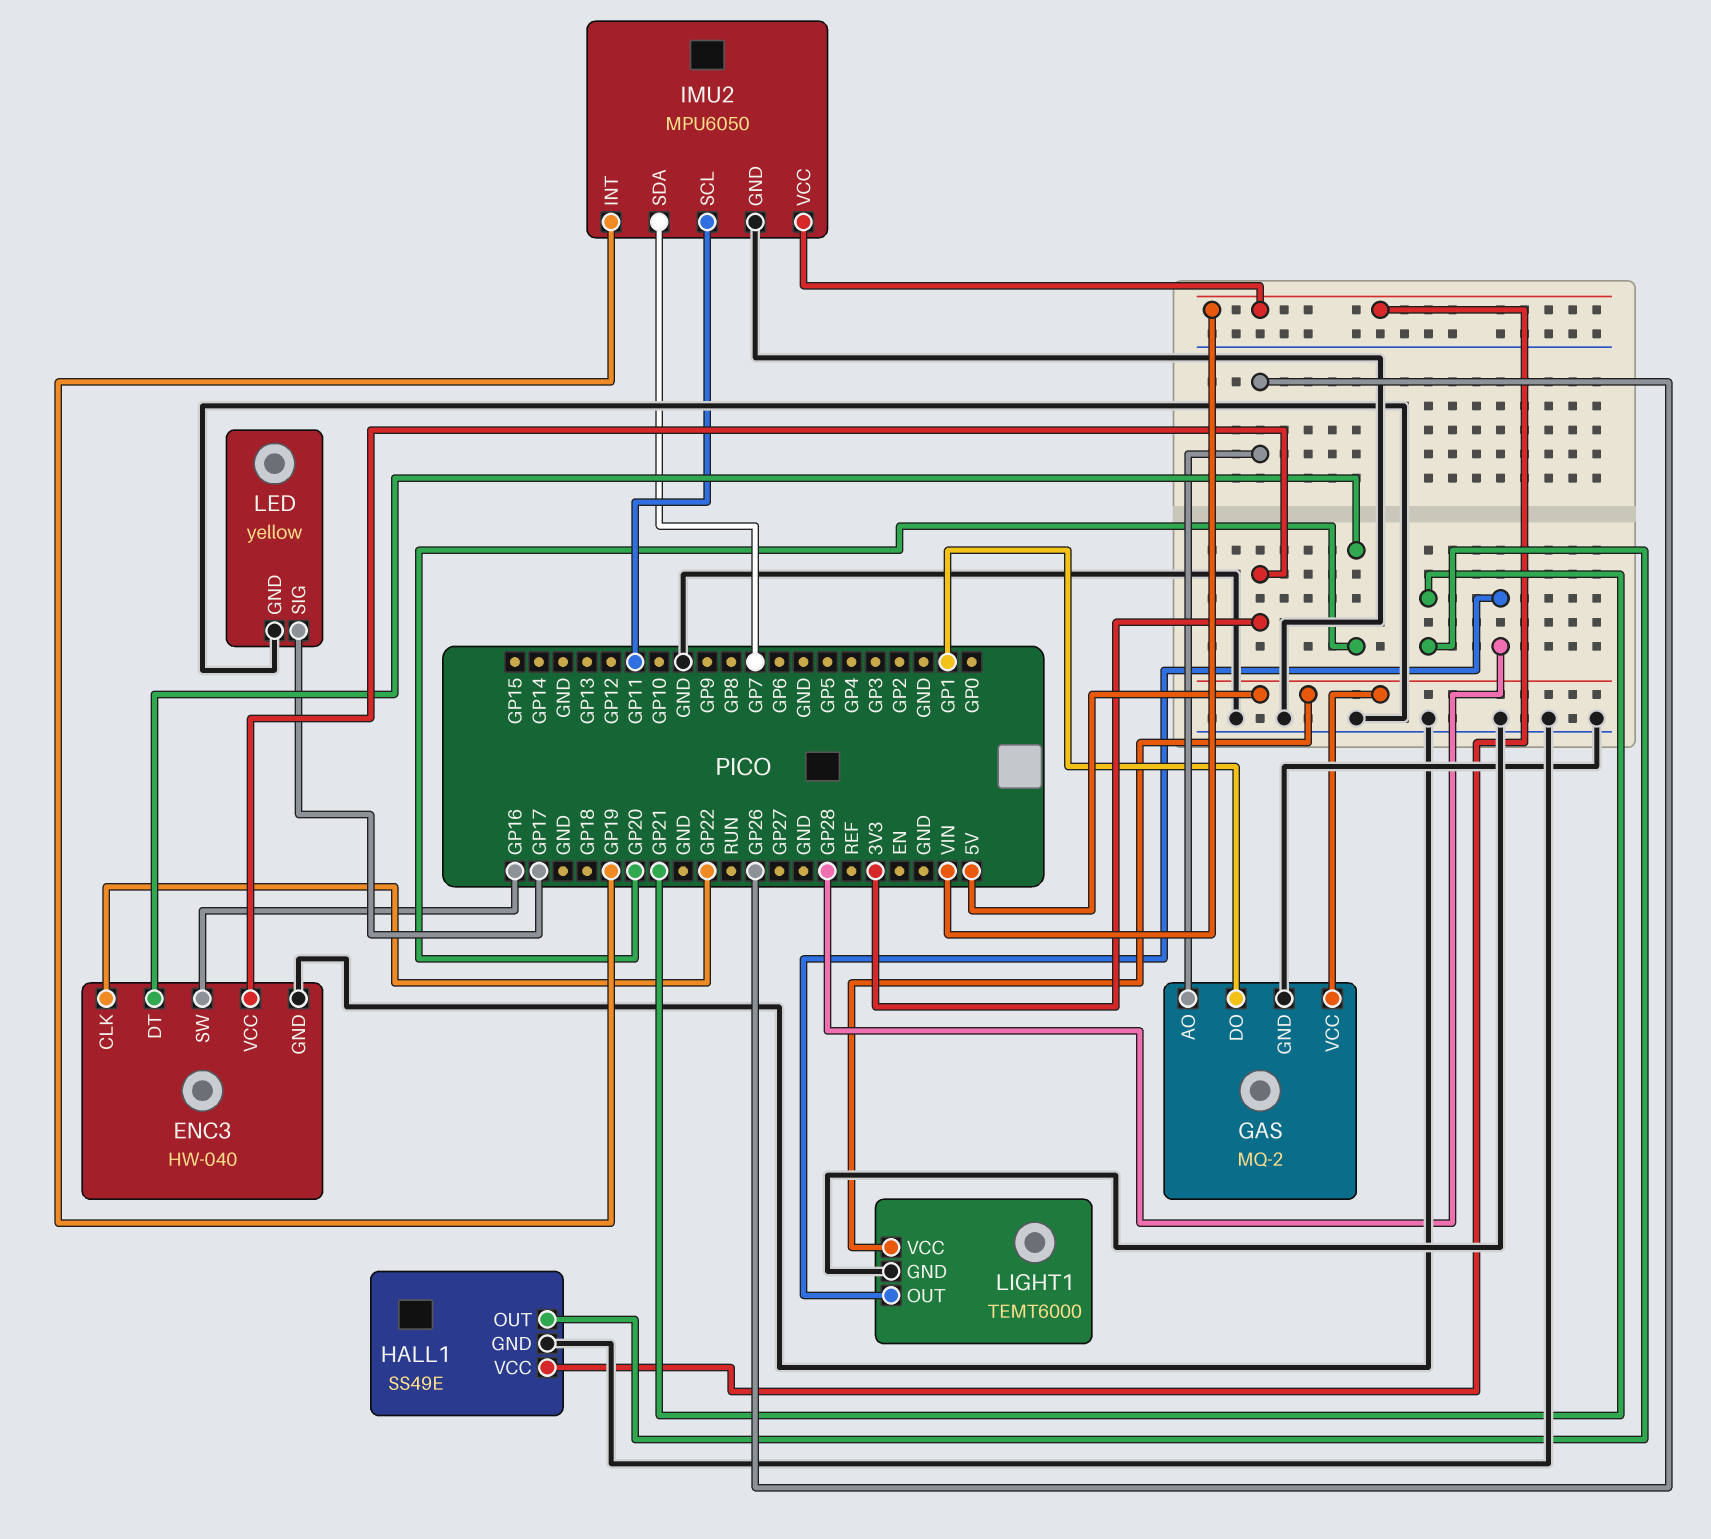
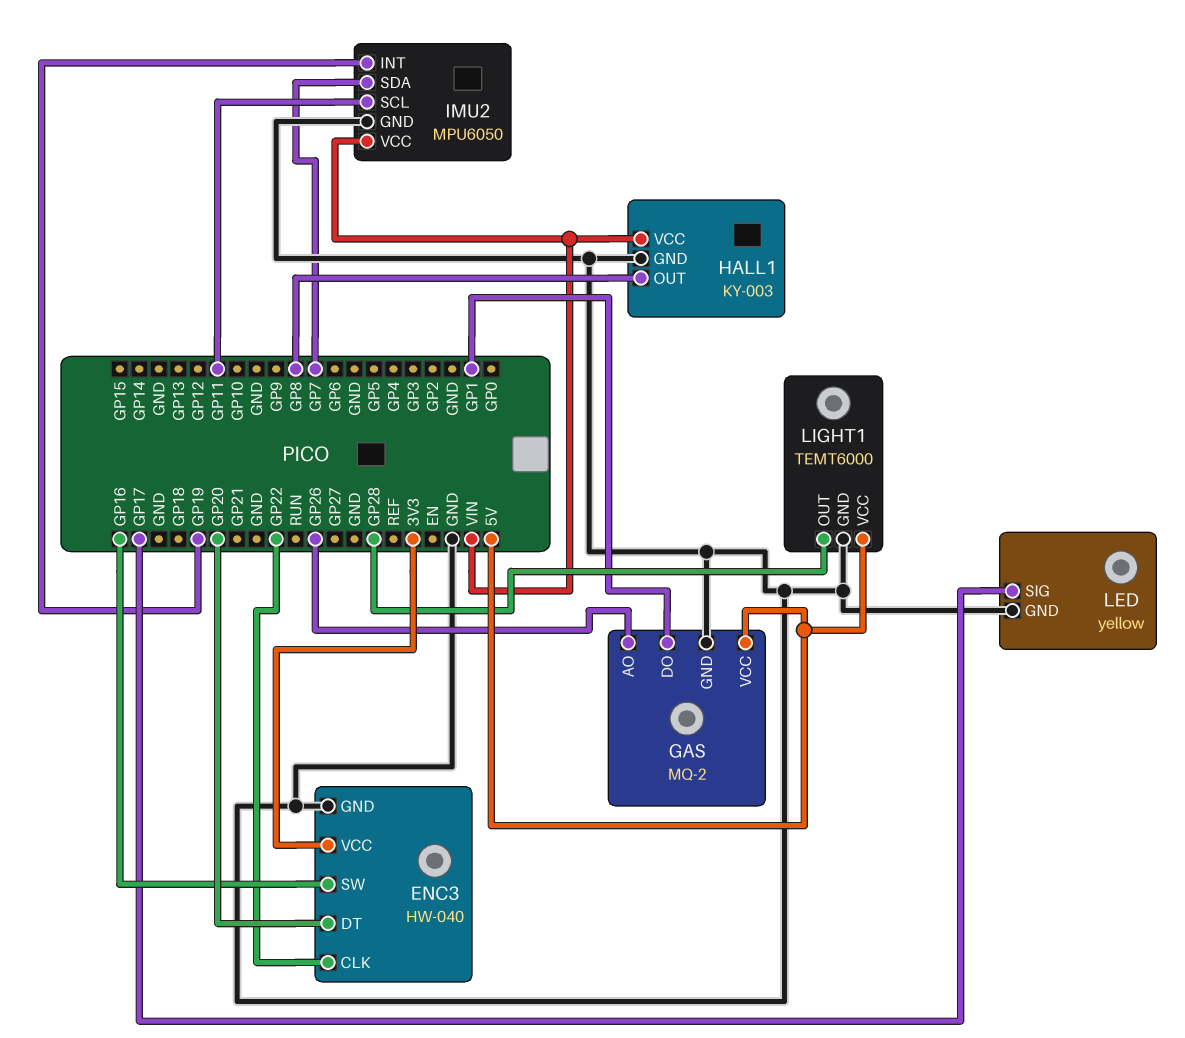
HALL1: SS49E -> KY-003
HALL1 pin OUT: GP21 -> GP8

